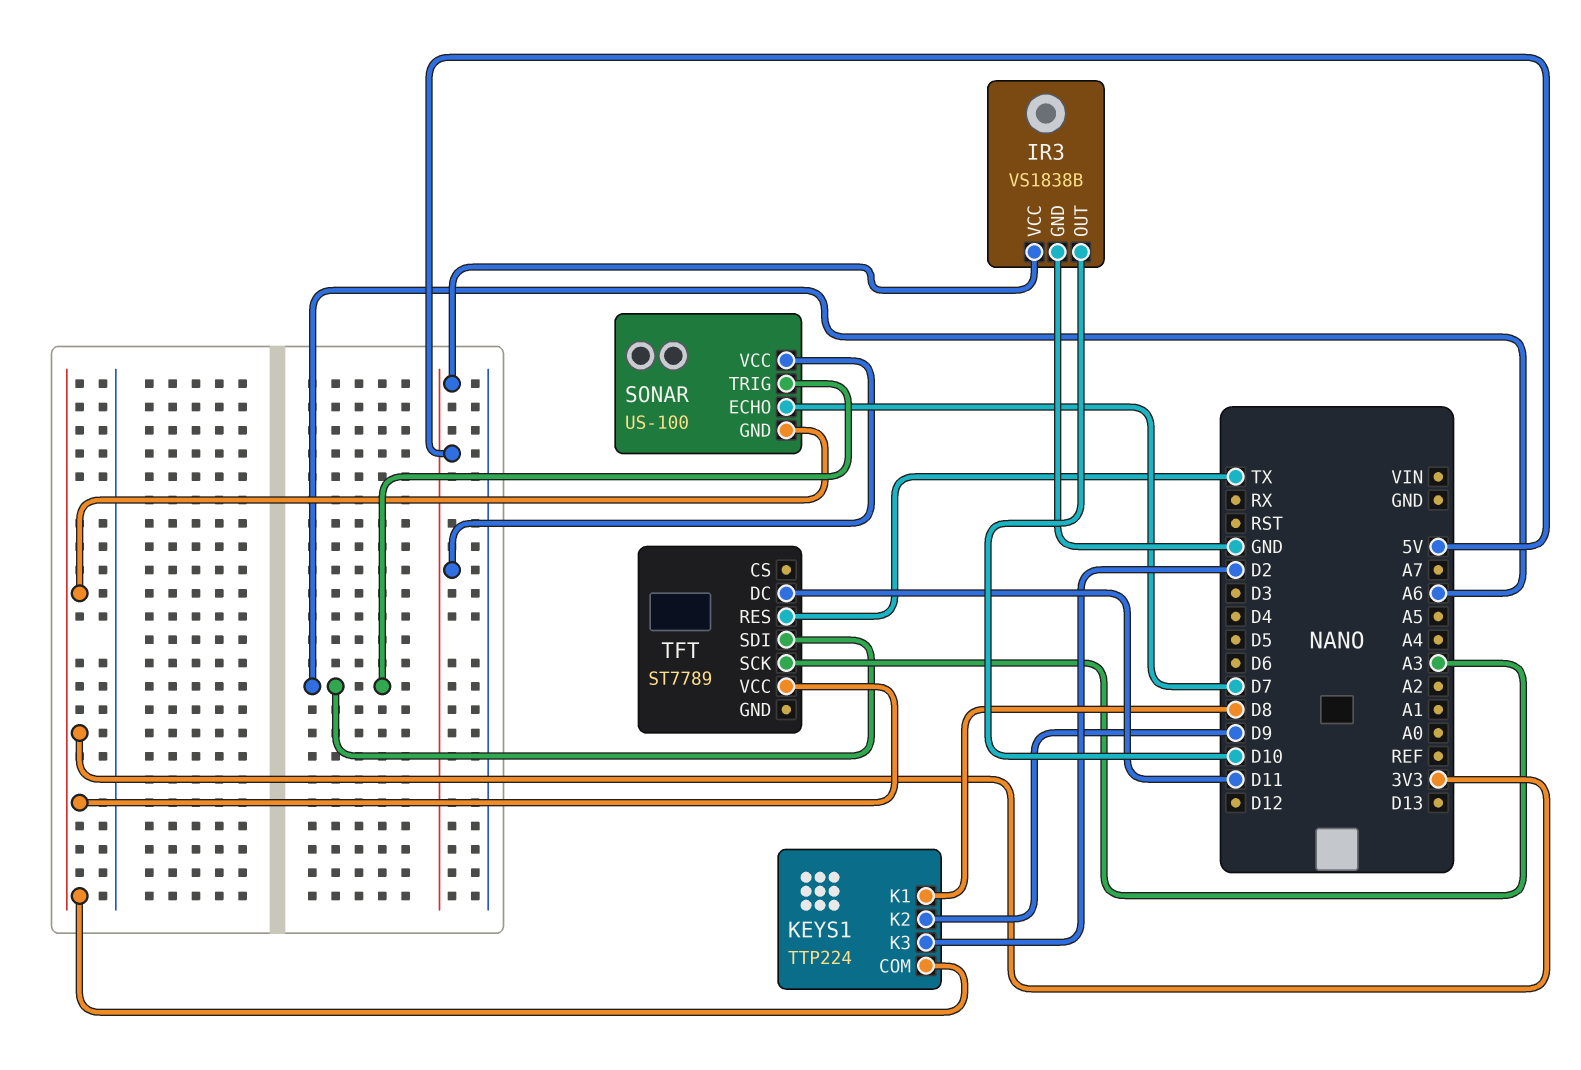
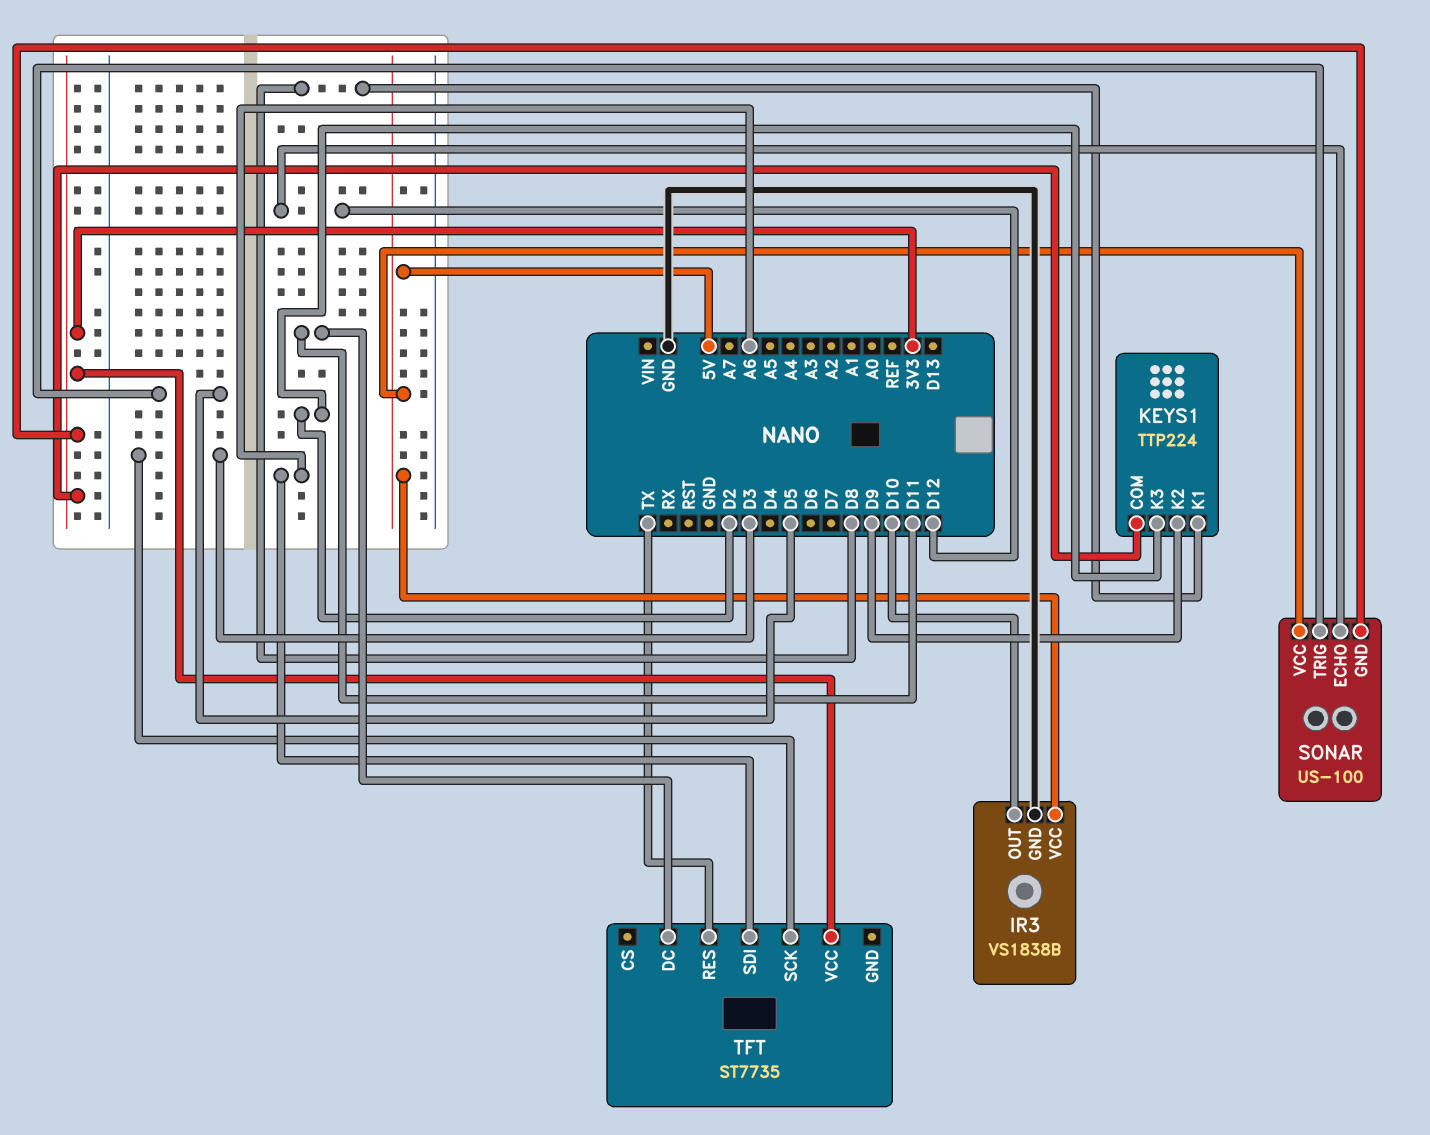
SONAR pin ECHO: D7 -> D12
SONAR pin TRIG: A6 -> D5
TFT: ST7789 -> ST7735
TFT pin SCK: A3 -> D3

